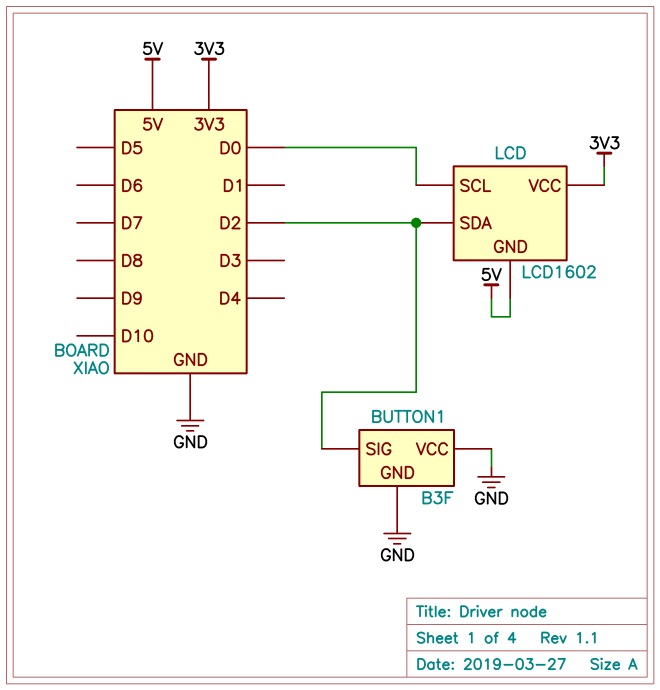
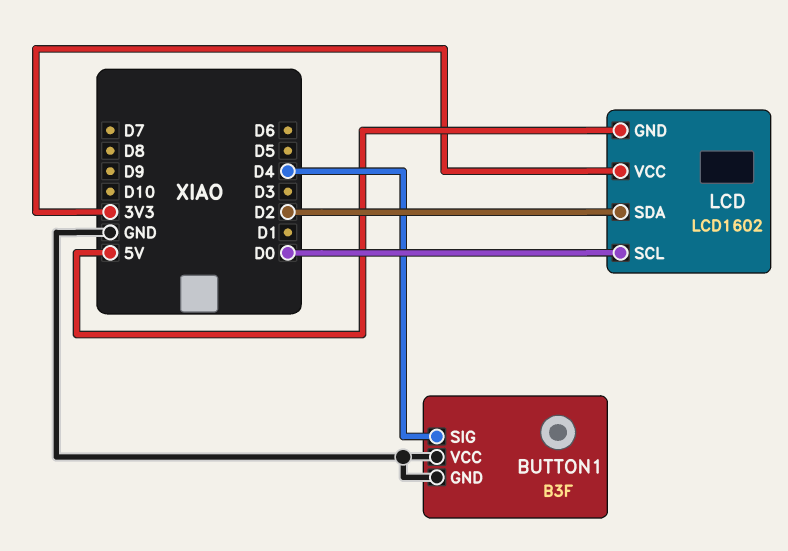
BUTTON1 pin SIG: D2 -> D4

